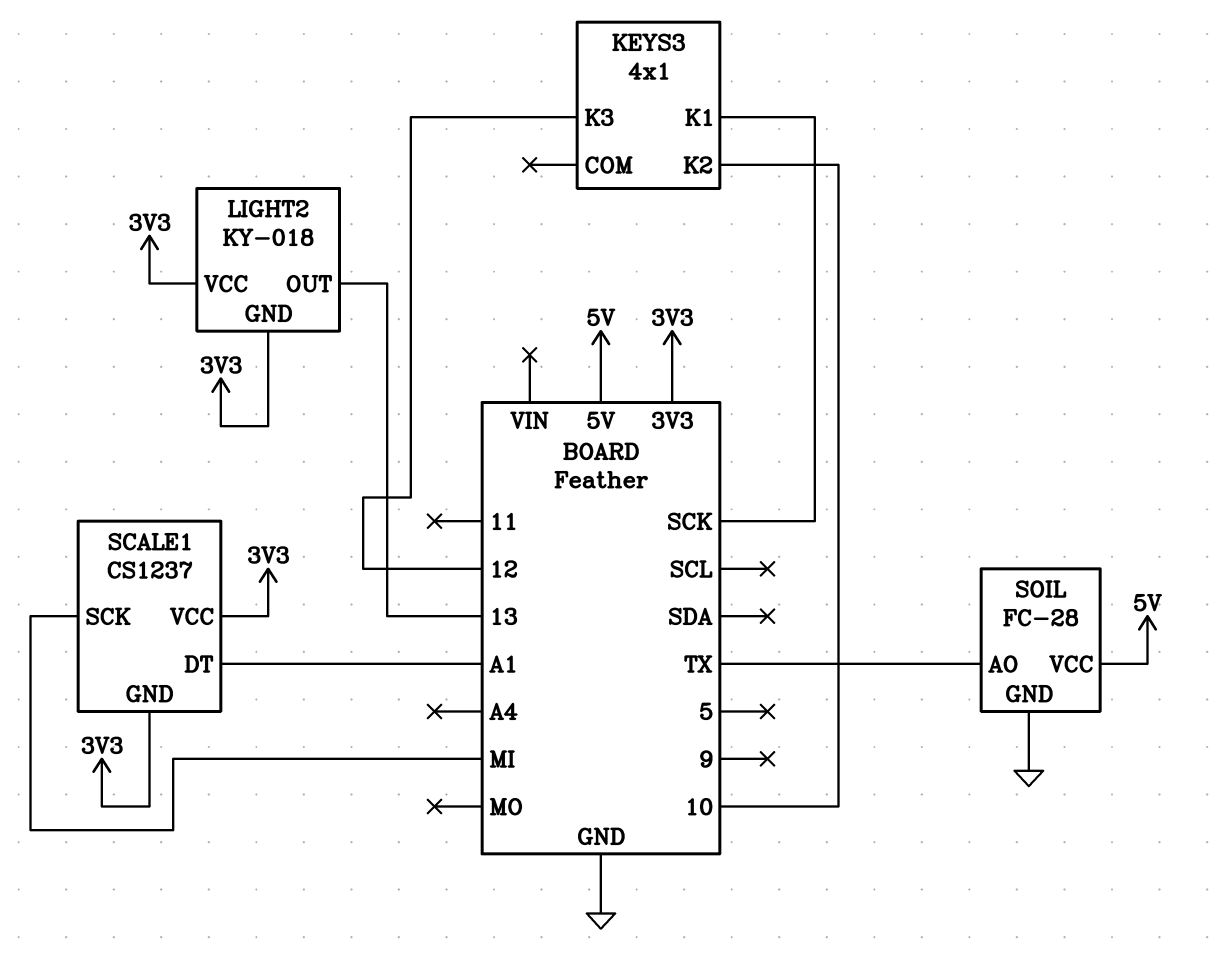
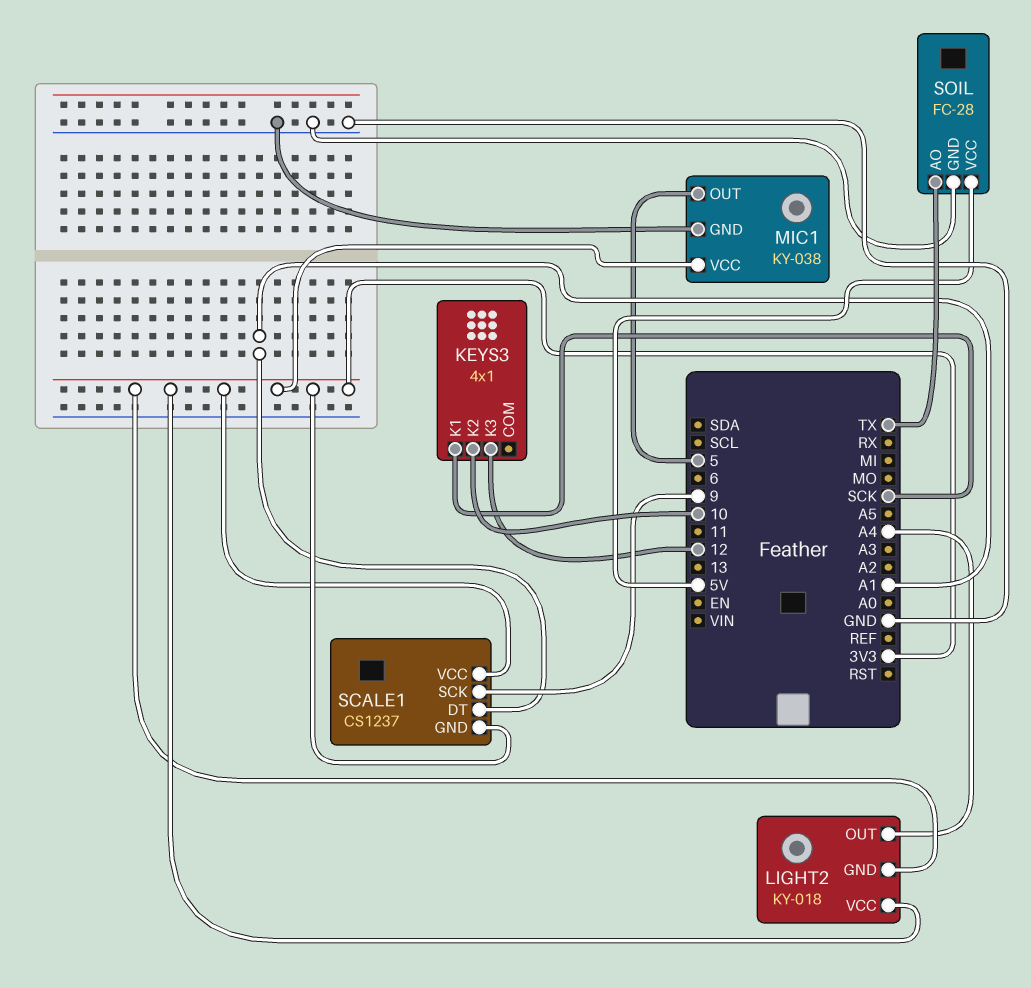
LIGHT2 pin OUT: 13 -> A4
MIC1: none -> KY-038
MIC1 pin GND: none -> GND
MIC1 pin OUT: none -> 5
MIC1 pin VCC: none -> 3V3
SCALE1 pin SCK: MI -> 9

